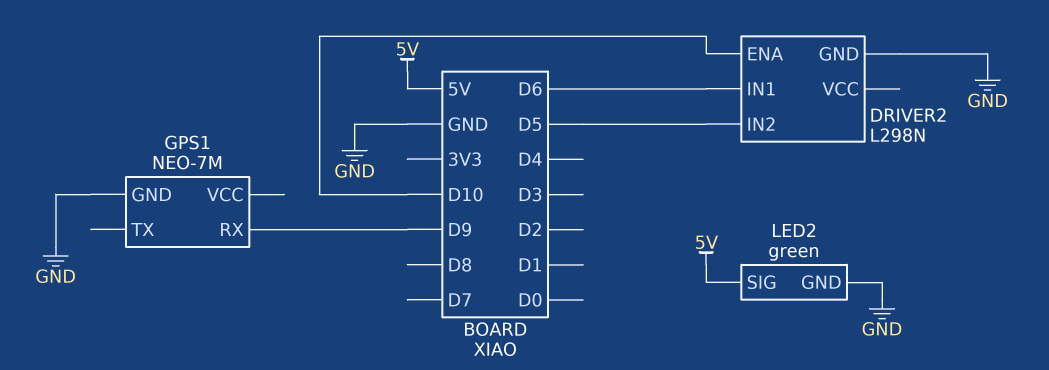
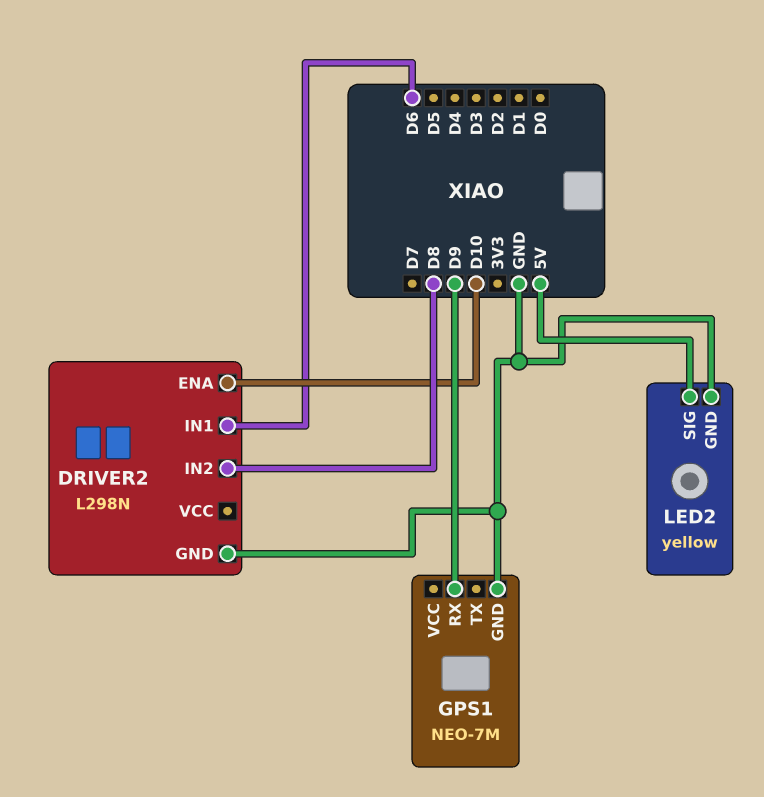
DRIVER2 pin IN2: D5 -> D8
LED2: green -> yellow

